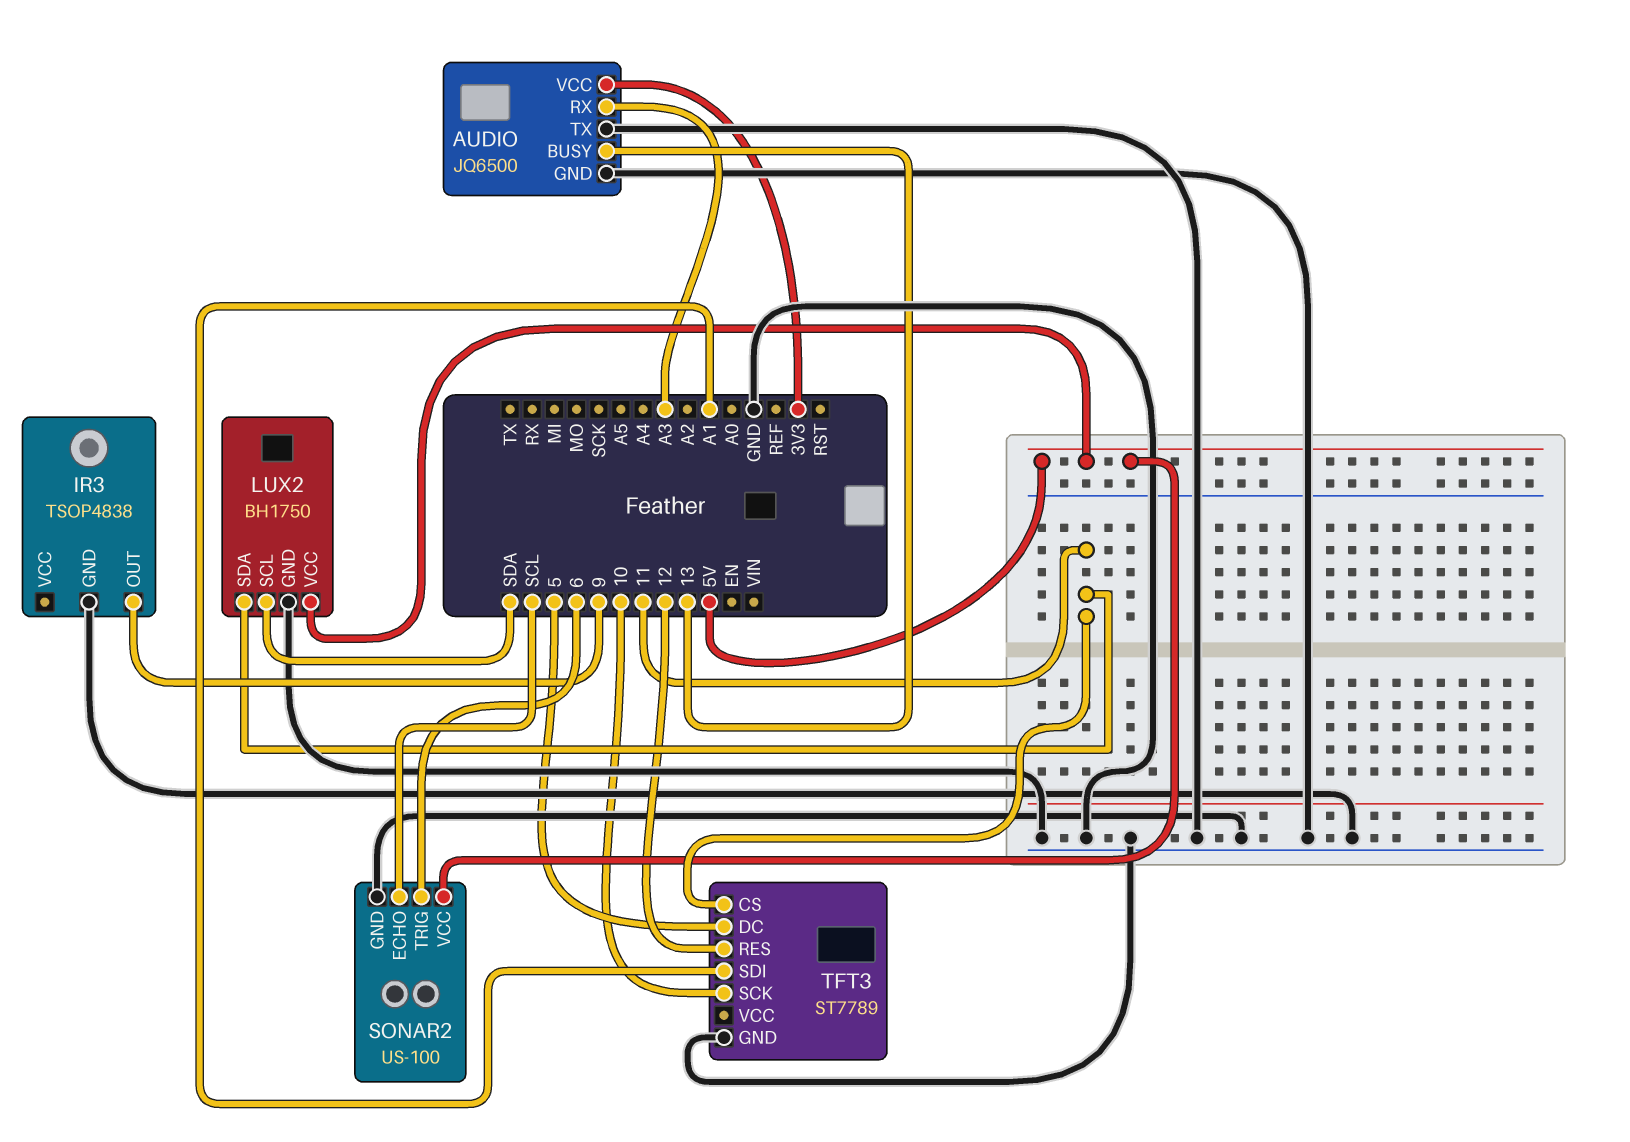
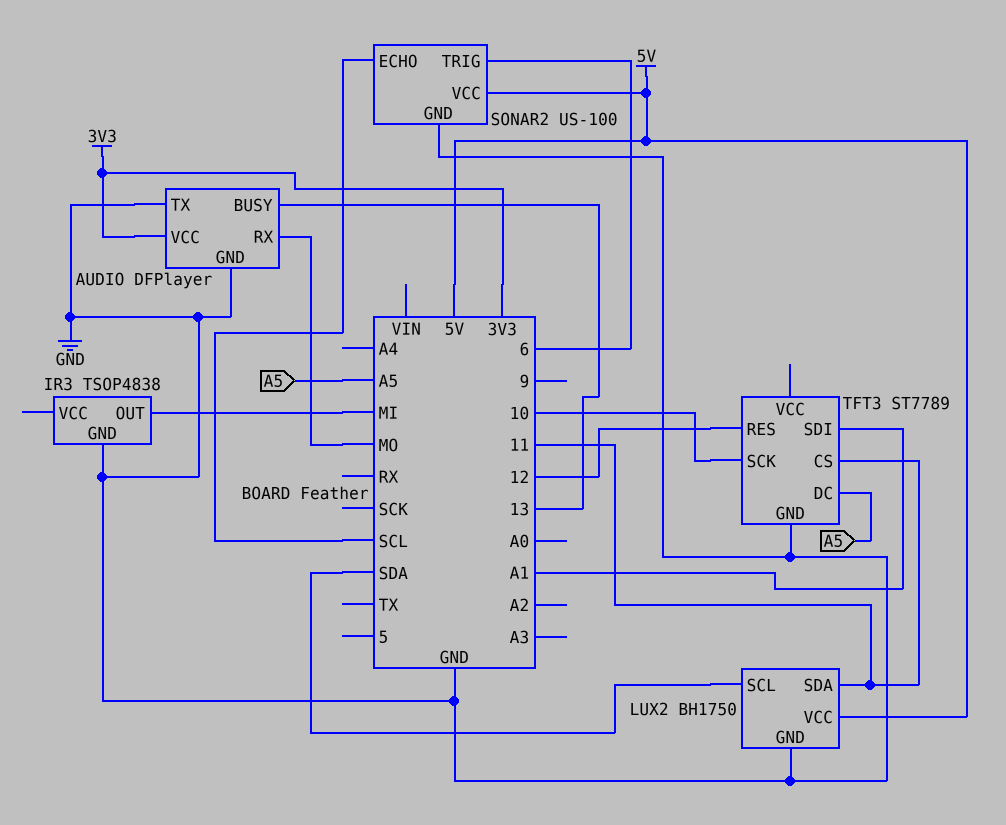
AUDIO: JQ6500 -> DFPlayer
AUDIO pin RX: A3 -> MO
IR3 pin OUT: 9 -> MI
TFT3 pin DC: 5 -> A5

